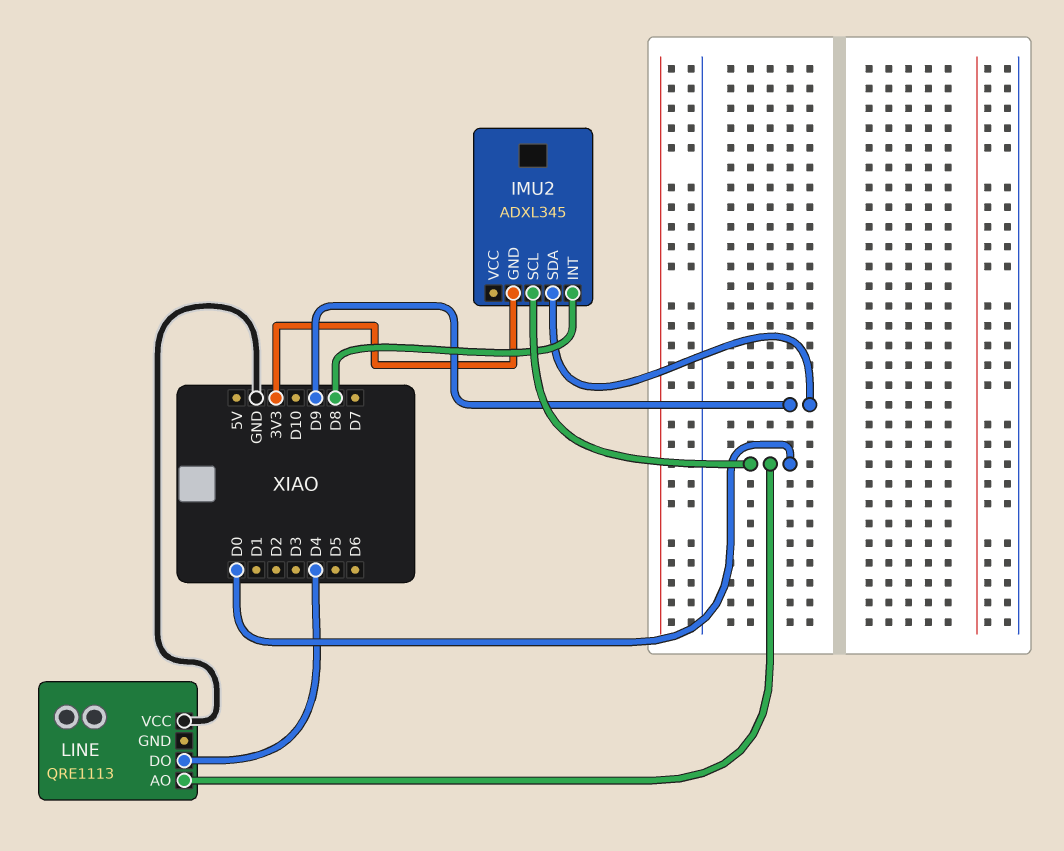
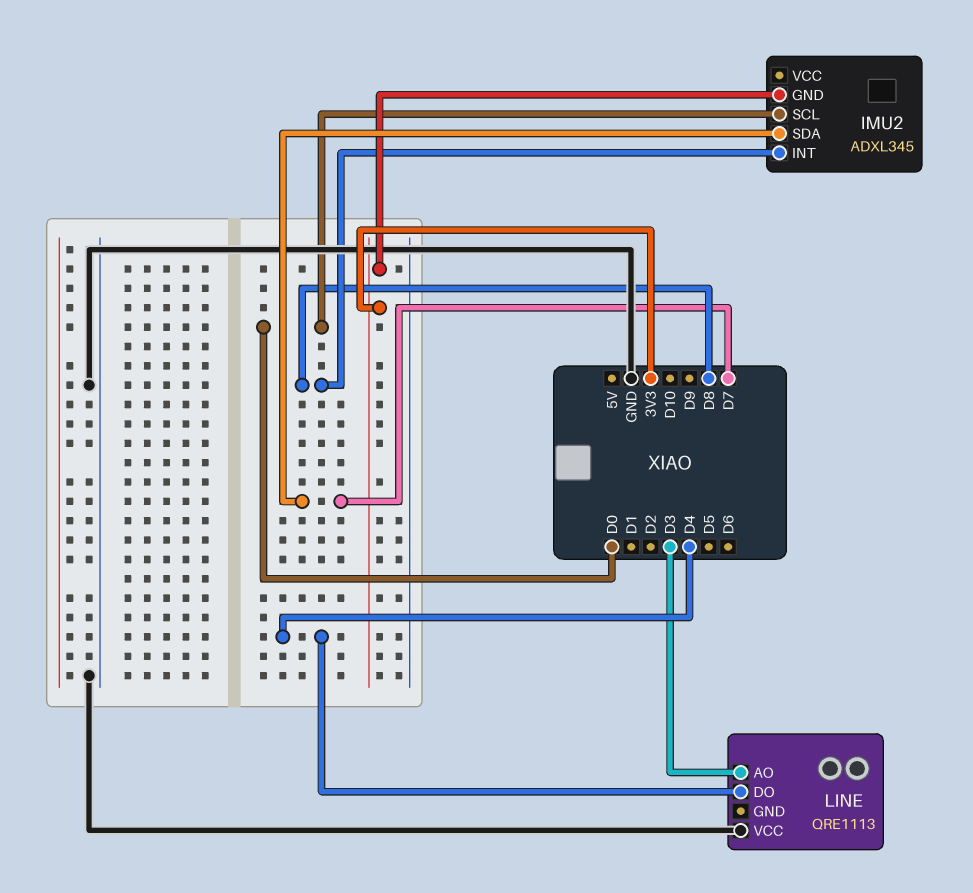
IMU2 pin SDA: D9 -> D7
LINE pin AO: D0 -> D3

